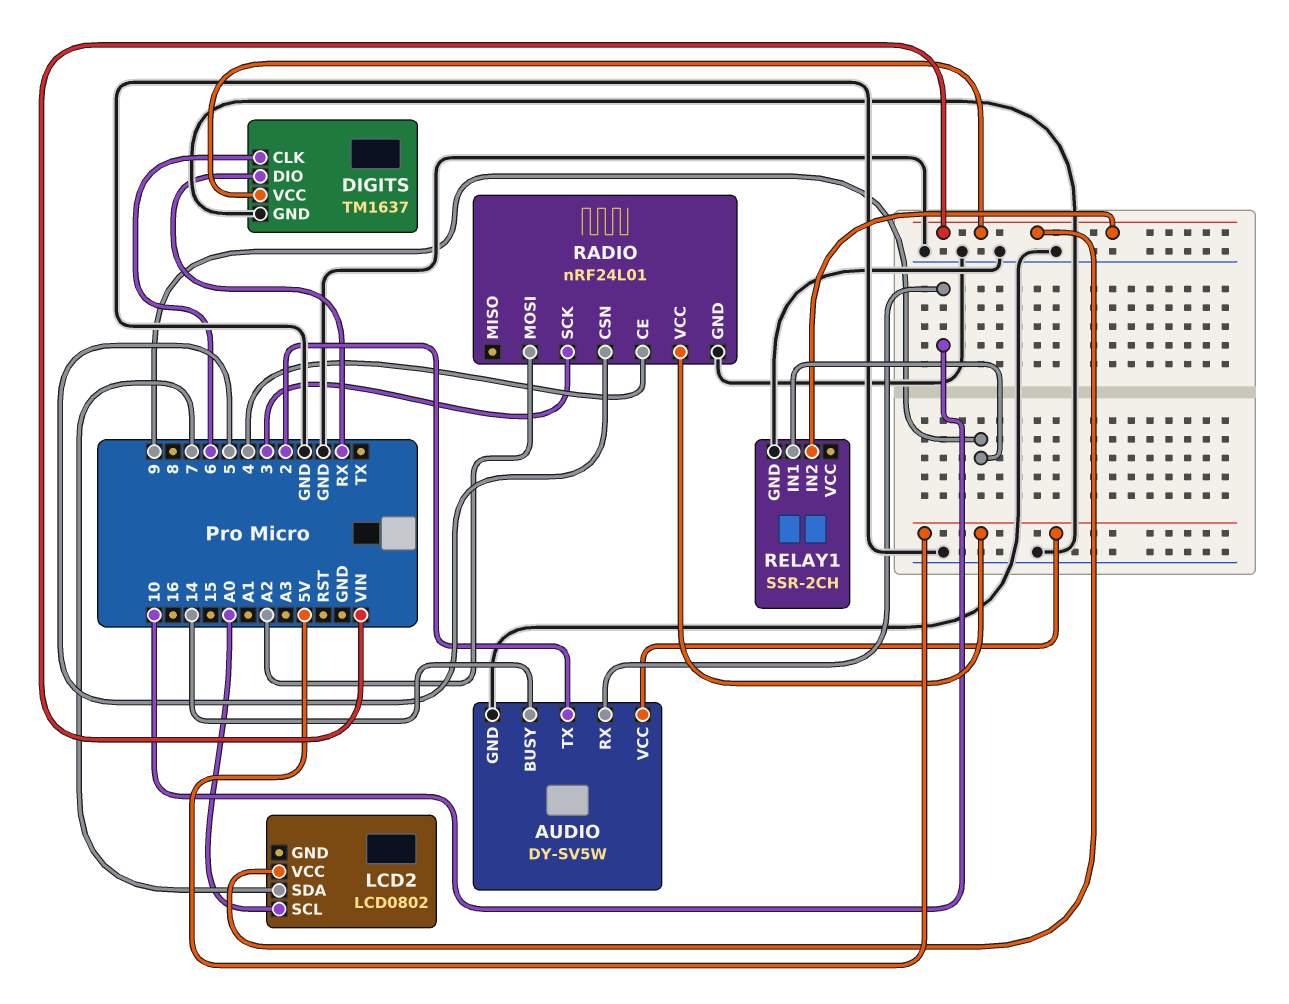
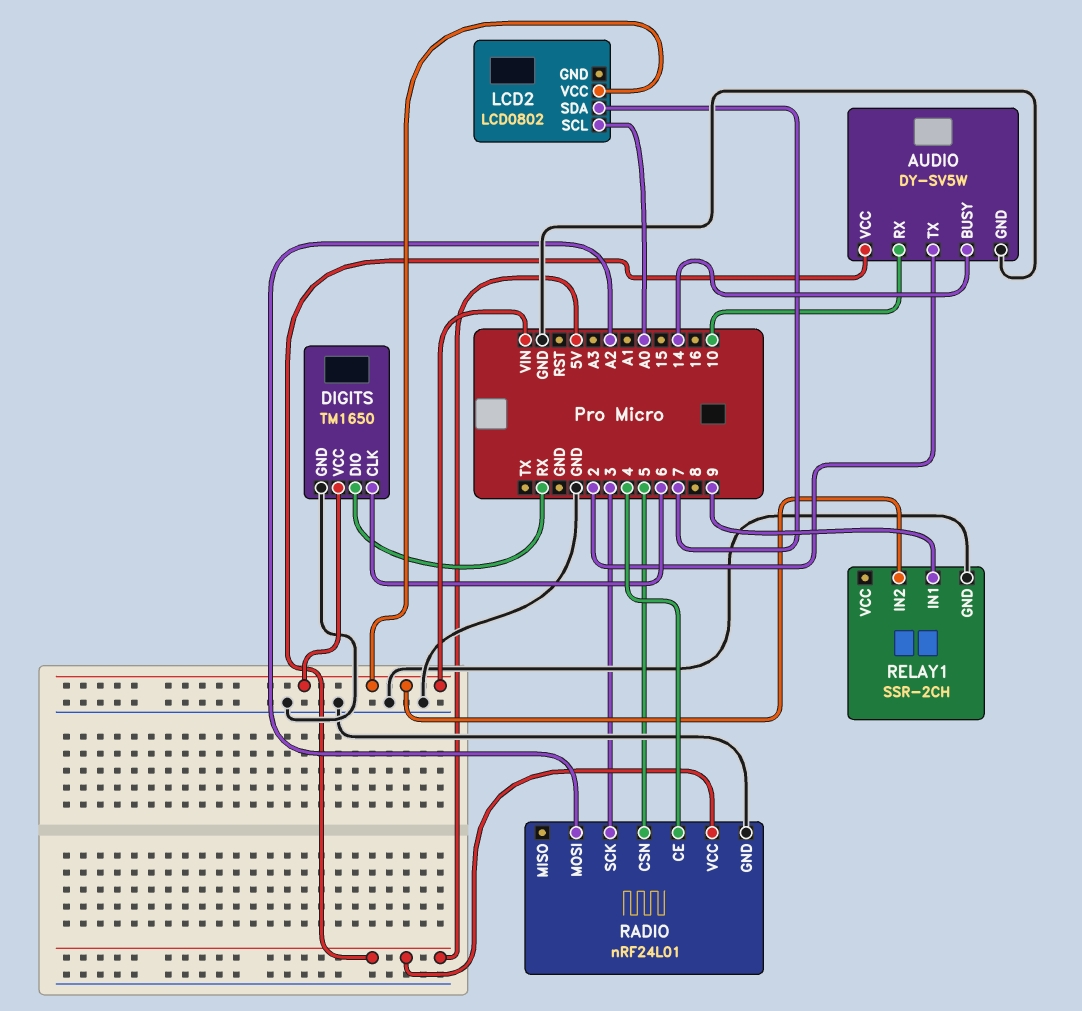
DIGITS: TM1637 -> TM1650

